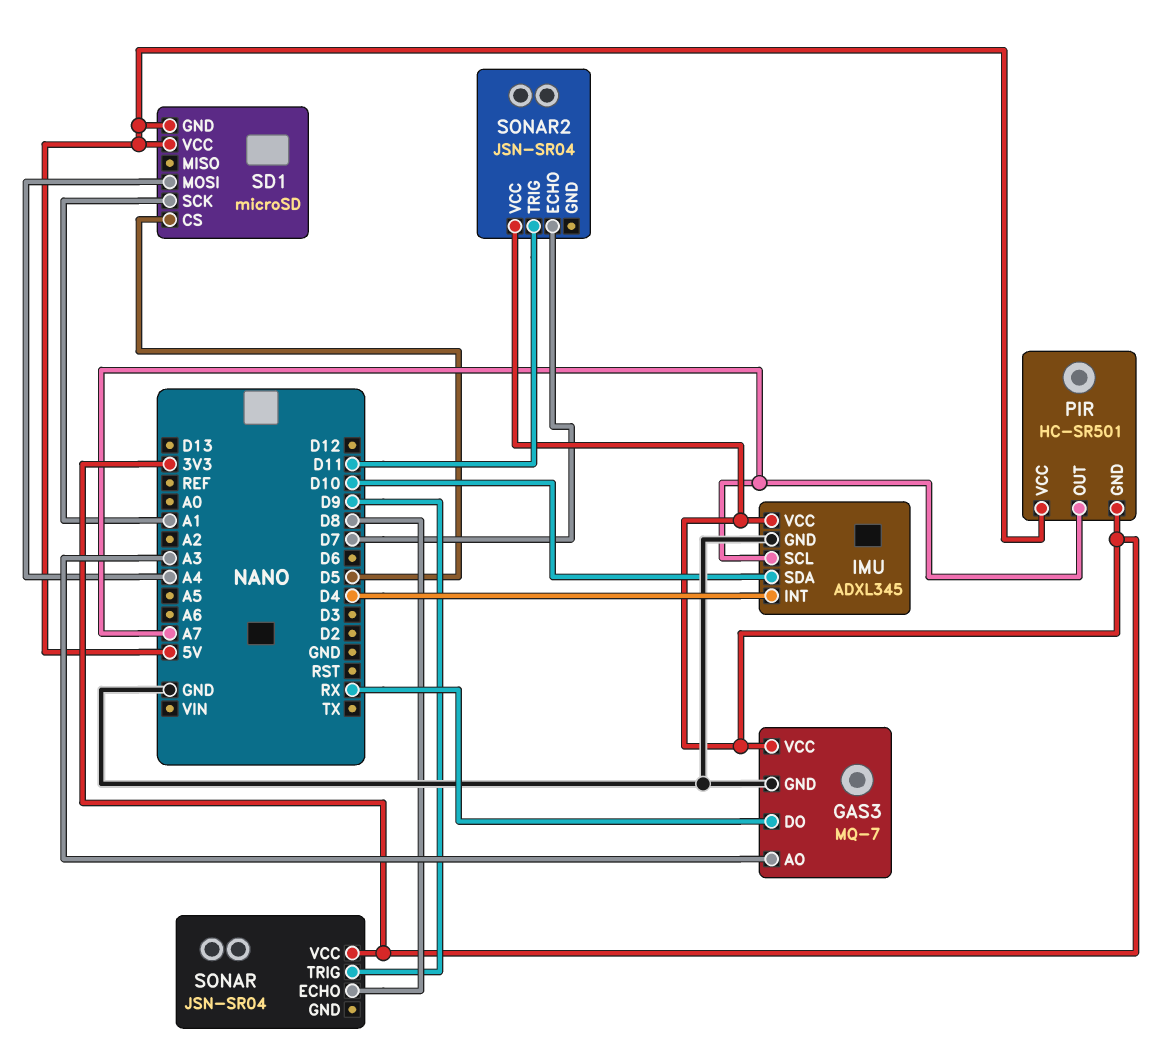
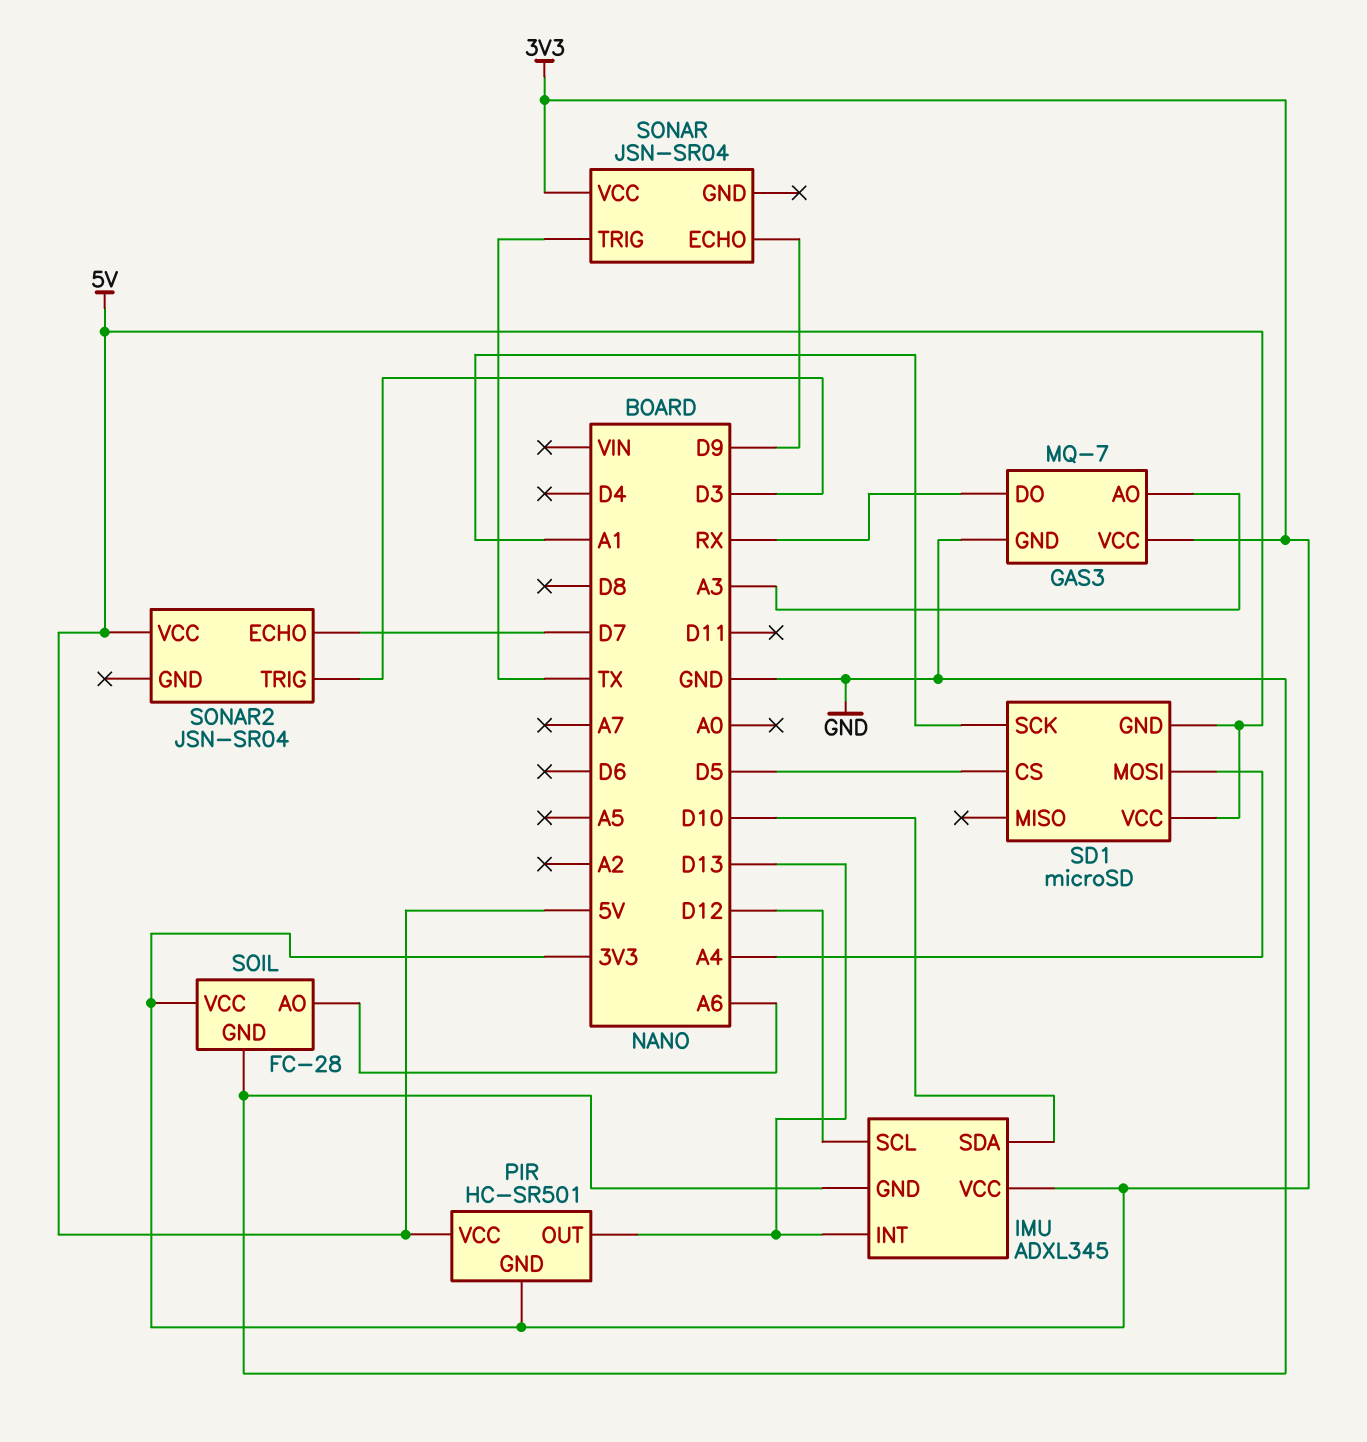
IMU pin INT: D4 -> D13
IMU pin SCL: A7 -> D12
PIR pin OUT: A7 -> D13
SOIL: none -> FC-28
SOIL pin AO: none -> A6
SOIL pin GND: none -> GND
SOIL pin VCC: none -> 3V3
SONAR pin ECHO: D8 -> D9
SONAR pin TRIG: D9 -> TX
SONAR2 pin TRIG: D11 -> D3
SONAR2 pin VCC: 3V3 -> 5V

